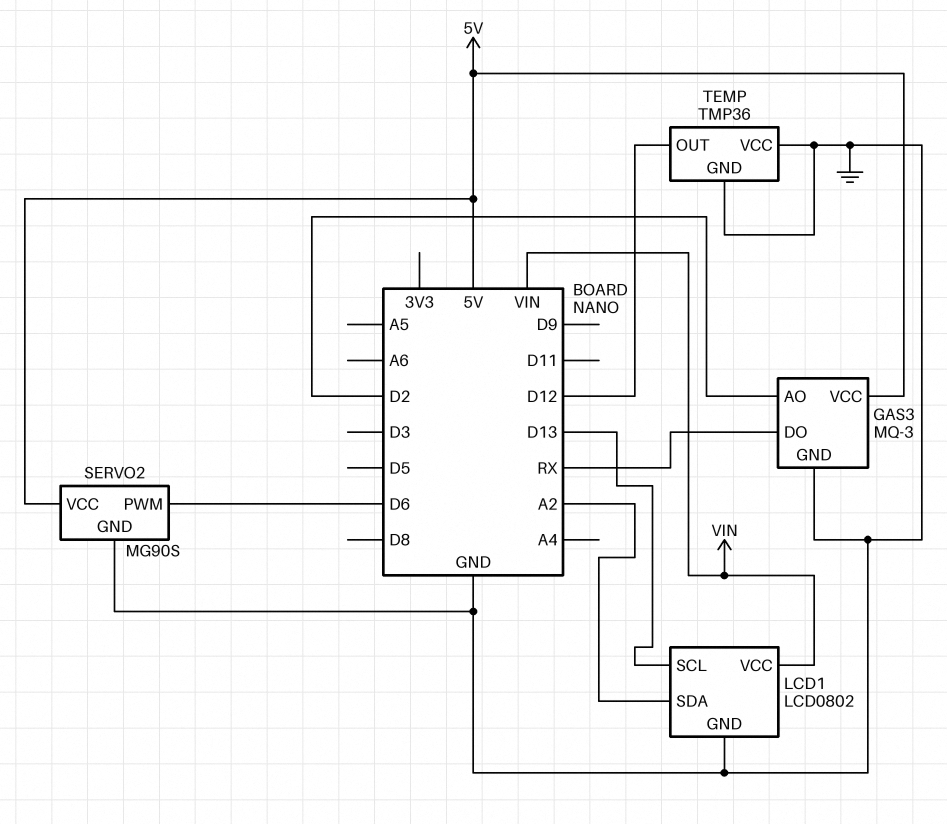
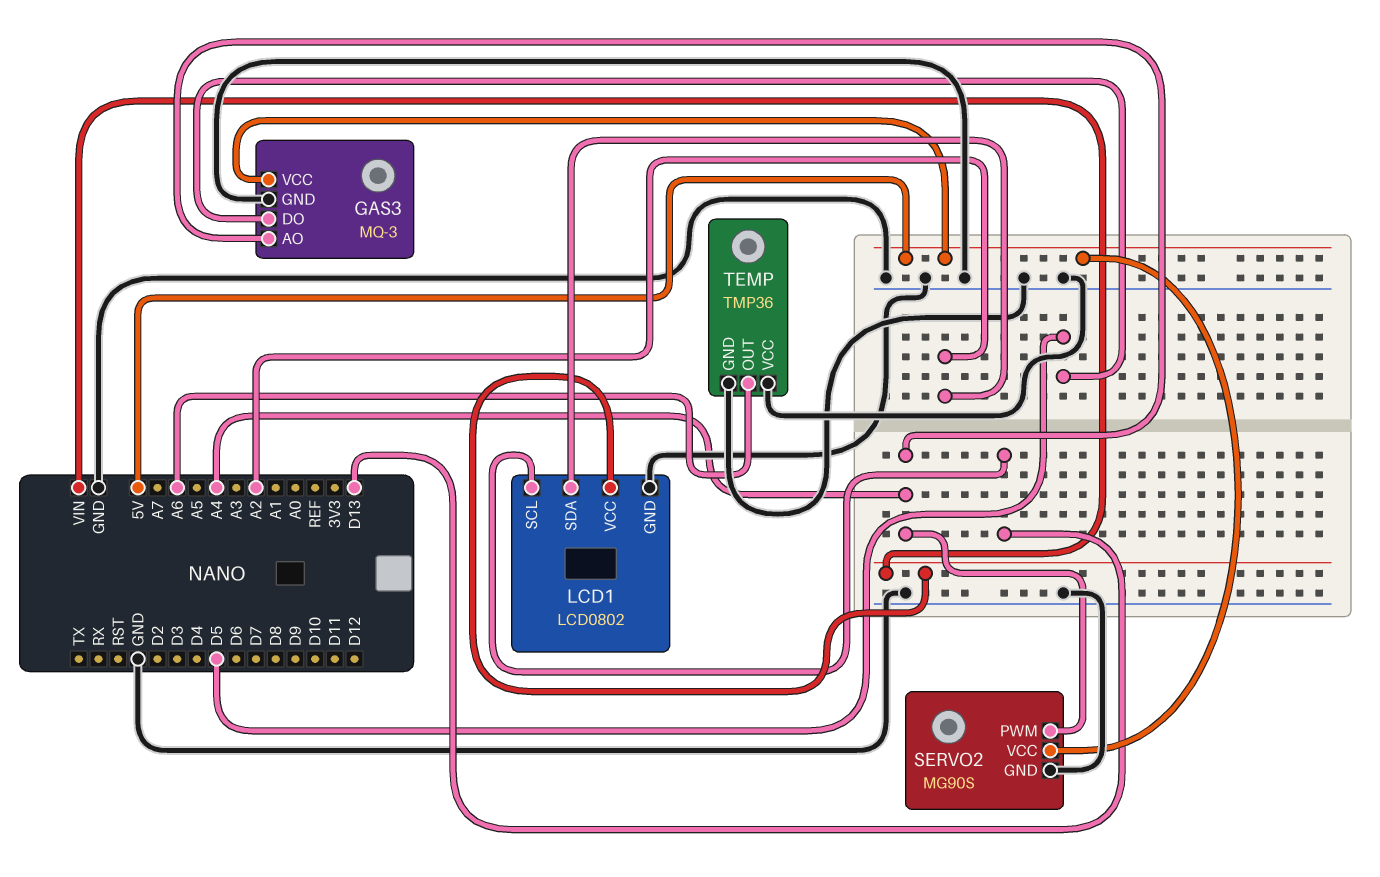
GAS3 pin AO: D2 -> A4
GAS3 pin DO: RX -> D5
SERVO2 pin PWM: D6 -> A4
TEMP pin OUT: D12 -> A6

